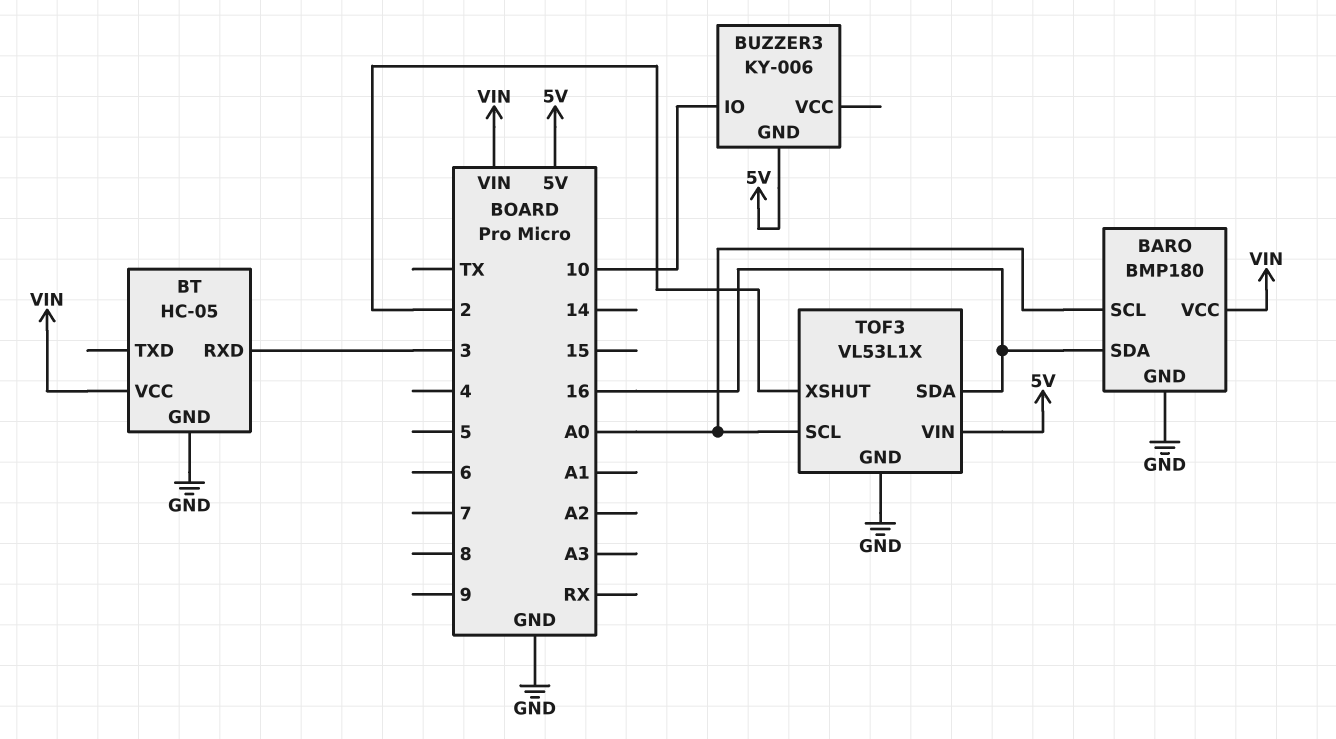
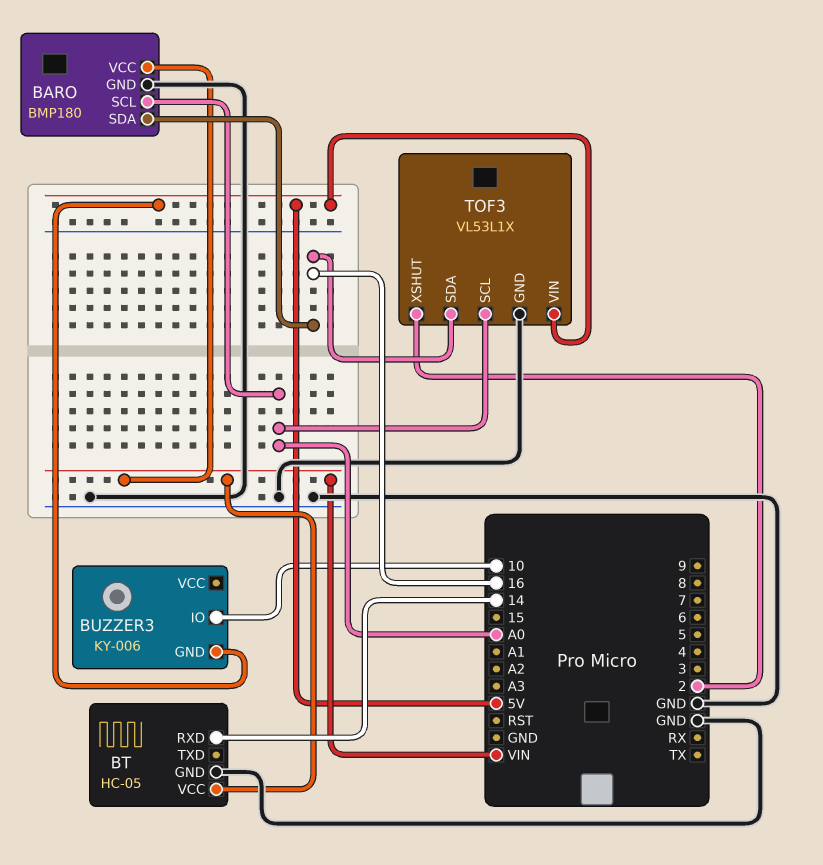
BT pin RXD: 3 -> 14

